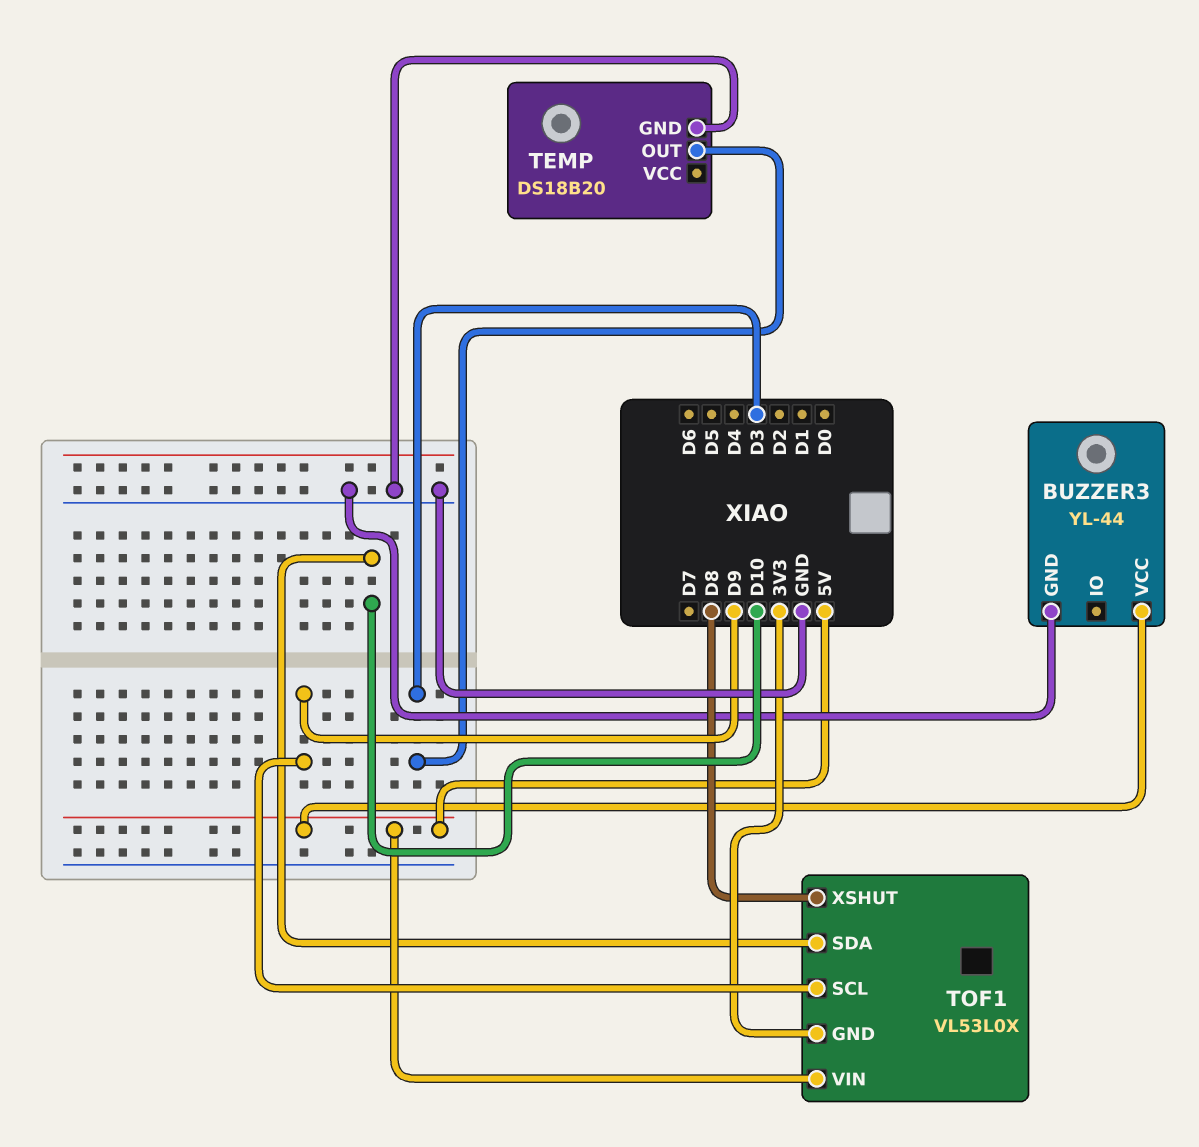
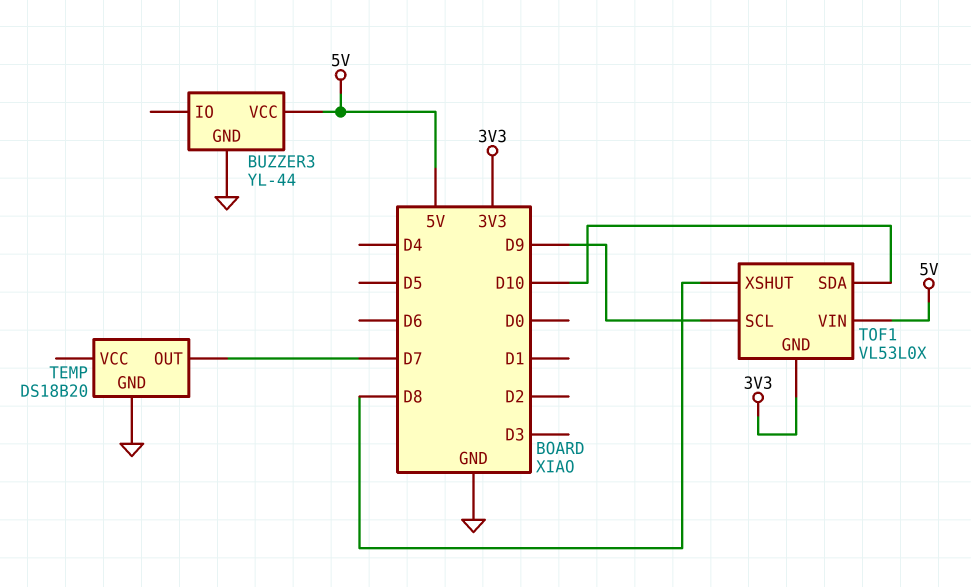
TEMP pin OUT: D3 -> D7

